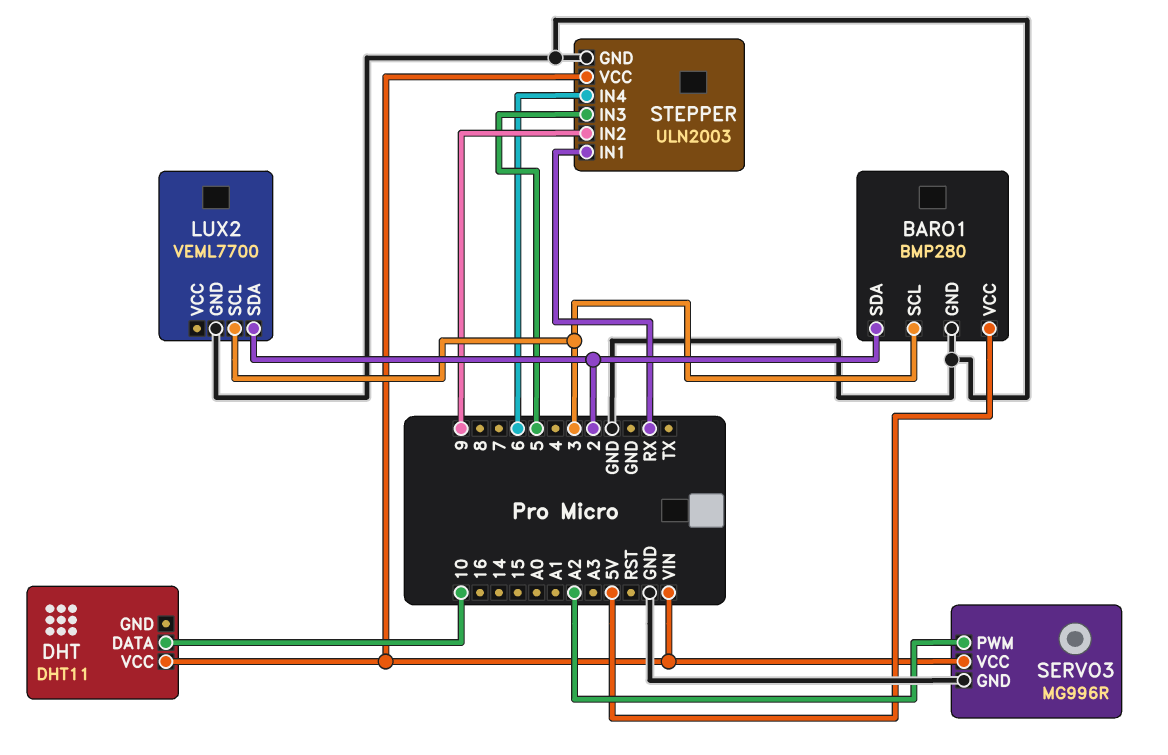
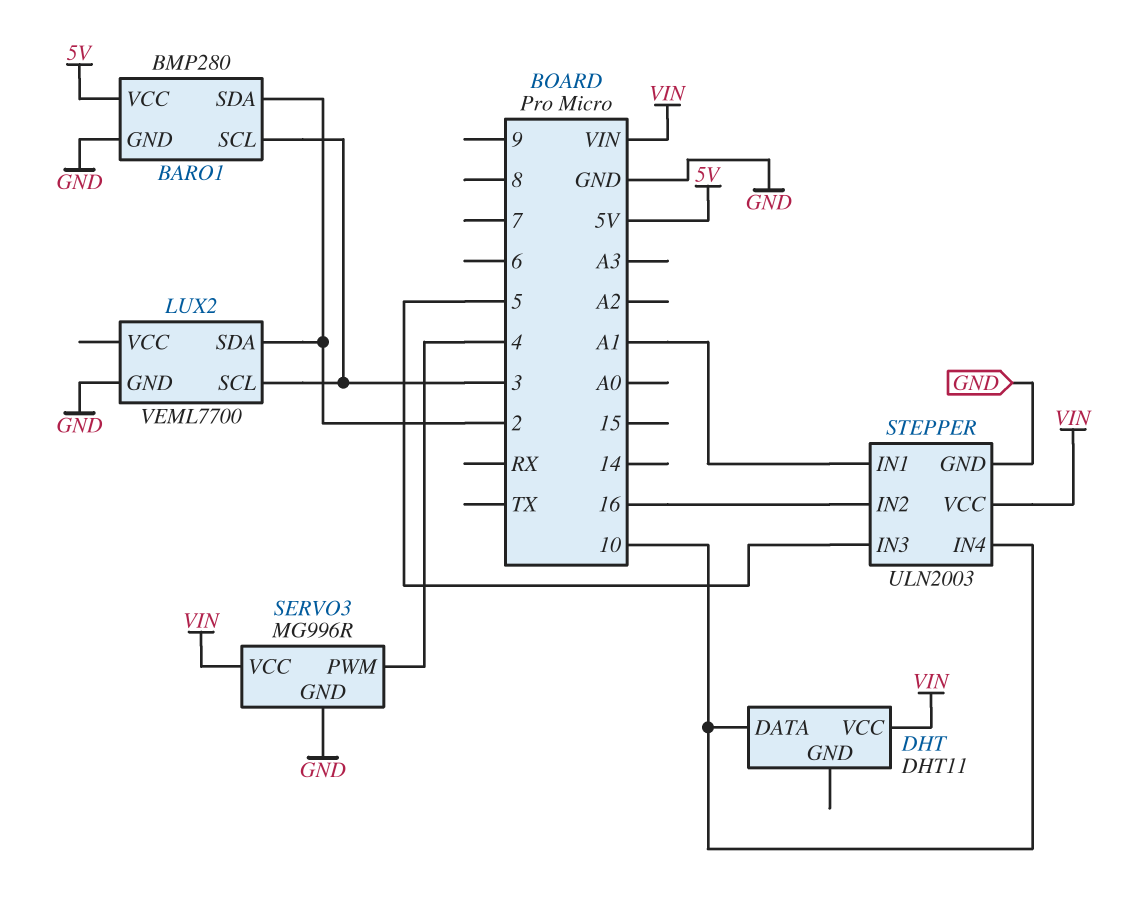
SERVO3 pin PWM: A2 -> 4
STEPPER pin IN1: RX -> A1
STEPPER pin IN2: 9 -> 16
STEPPER pin IN4: 6 -> 10

